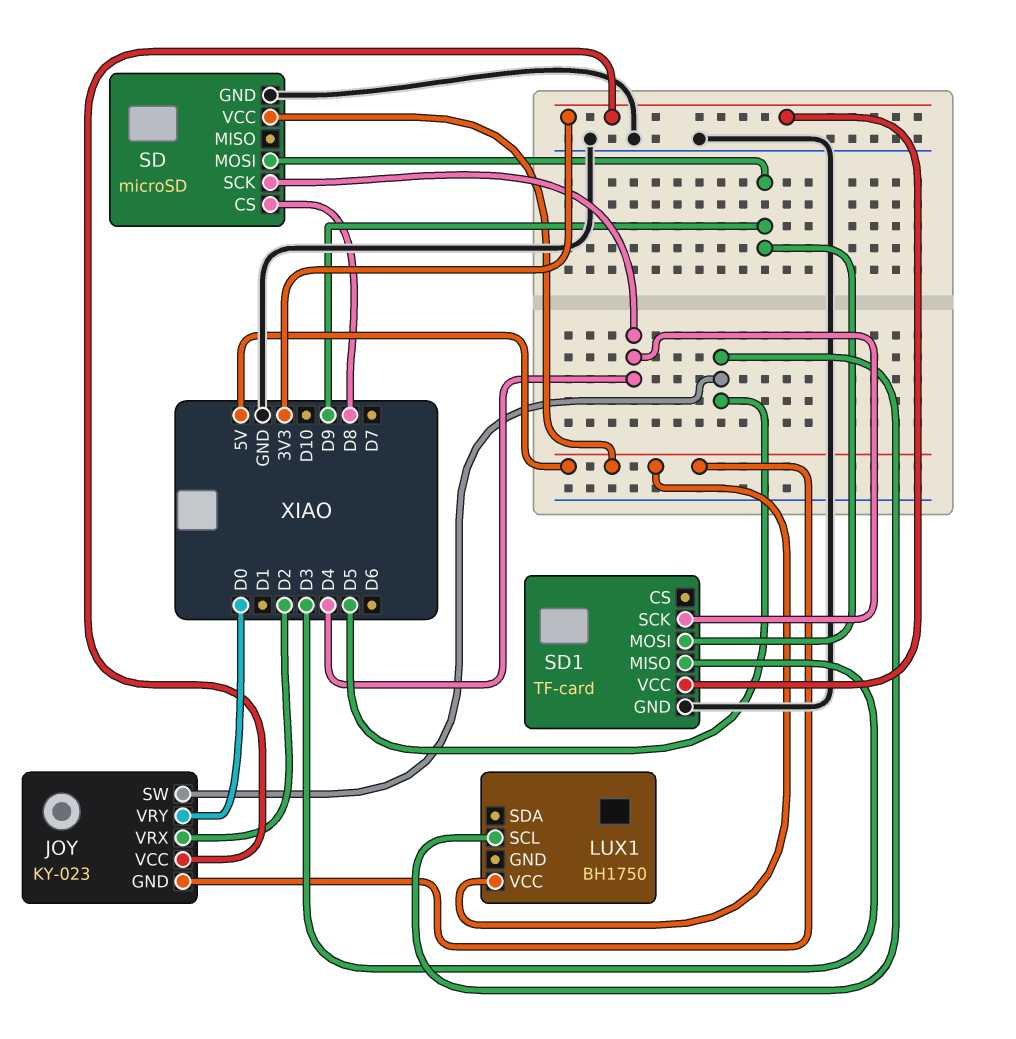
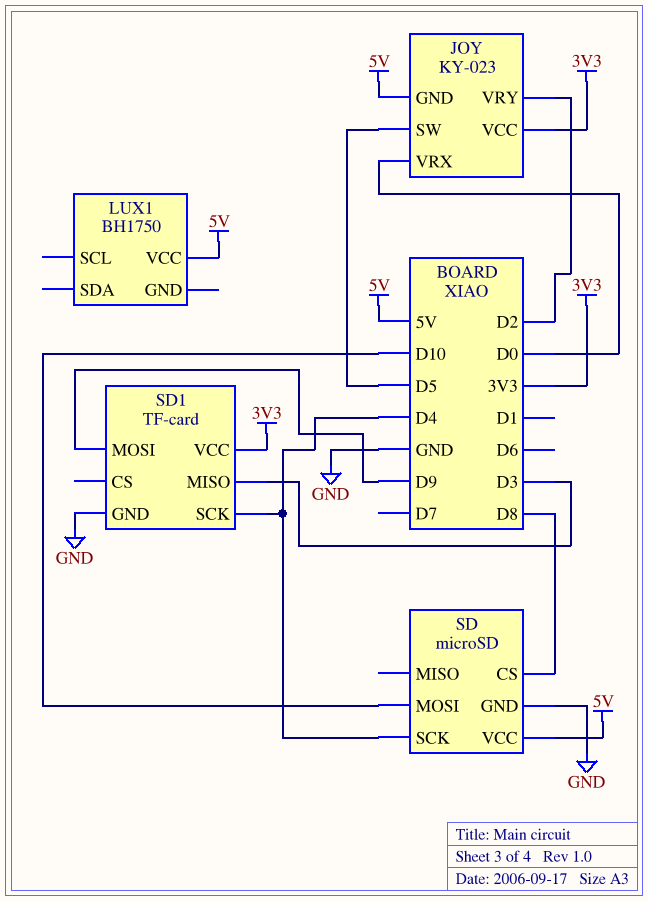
JOY pin VRX: D2 -> D0
JOY pin VRY: D0 -> D2
LUX1 pin SCL: D5 -> none
SD pin MOSI: D9 -> D10

